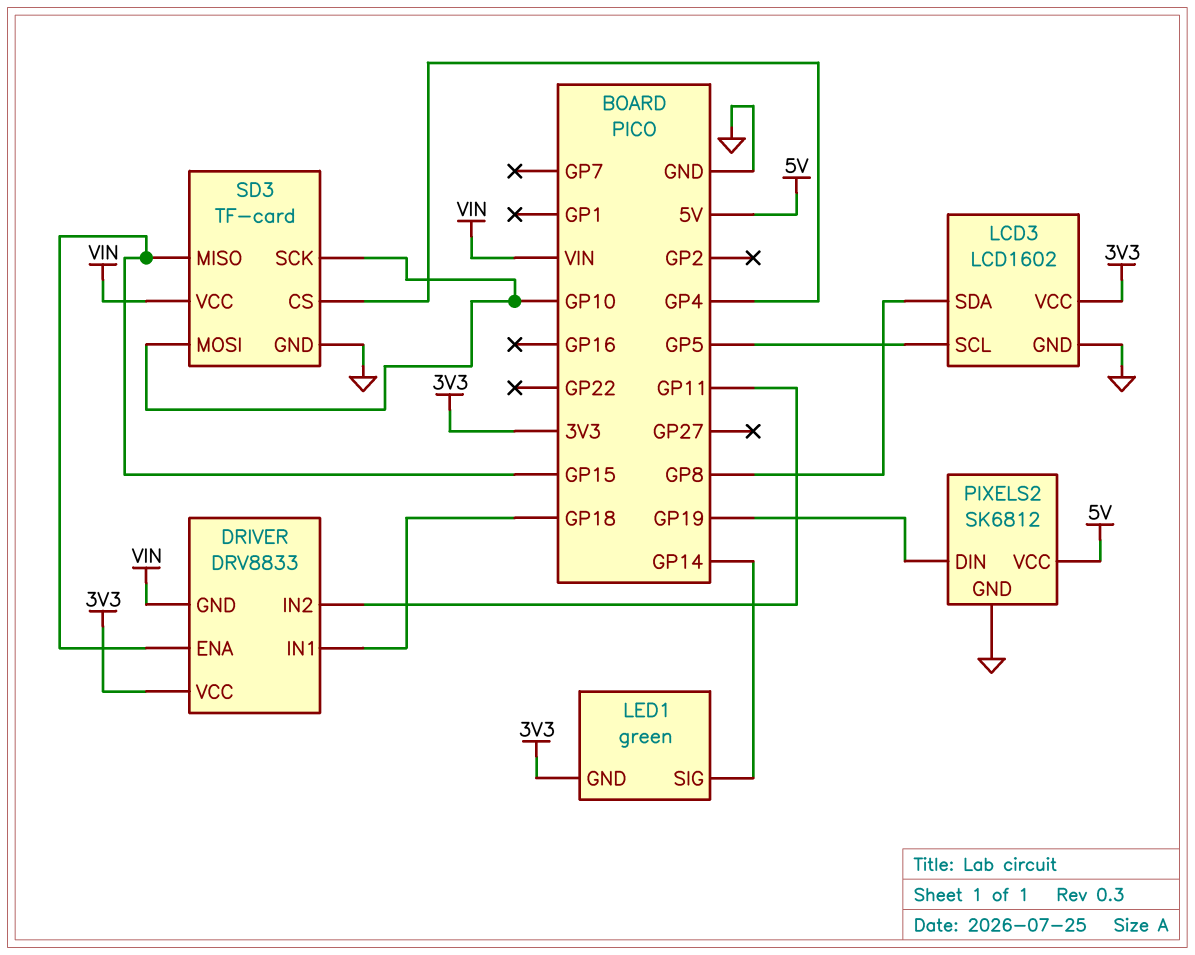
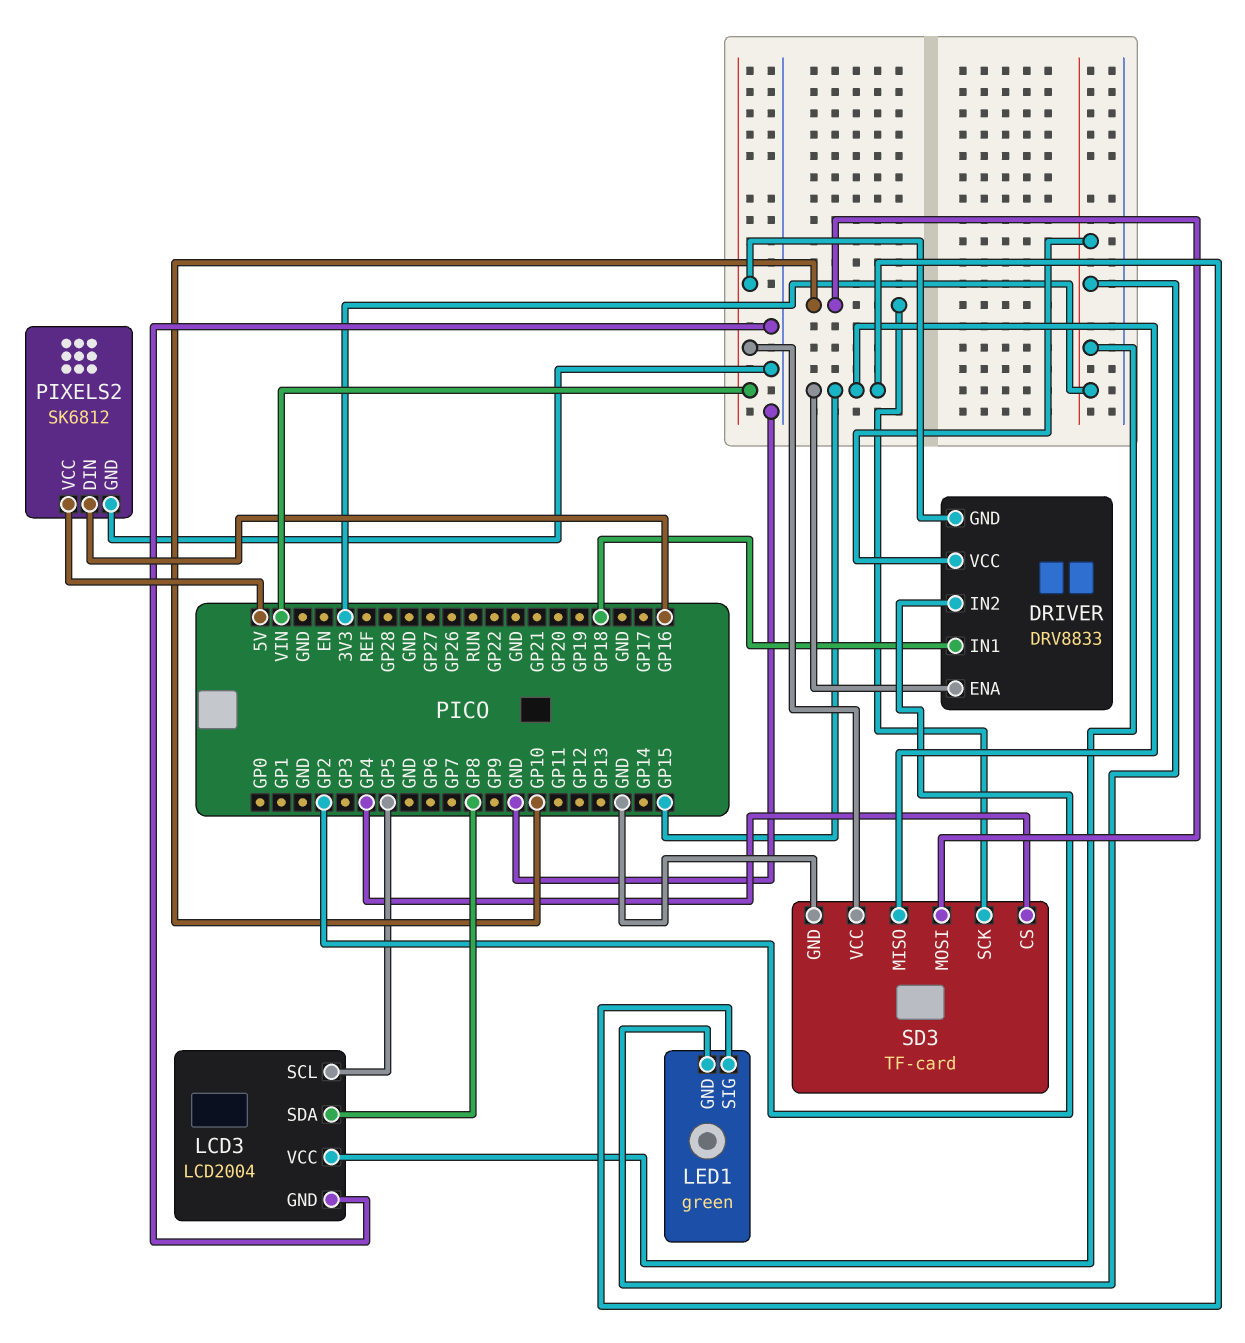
DRIVER pin IN2: GP11 -> GP2
LCD3: LCD1602 -> LCD2004
LED1 pin SIG: GP14 -> GP15
PIXELS2 pin DIN: GP19 -> GP16

